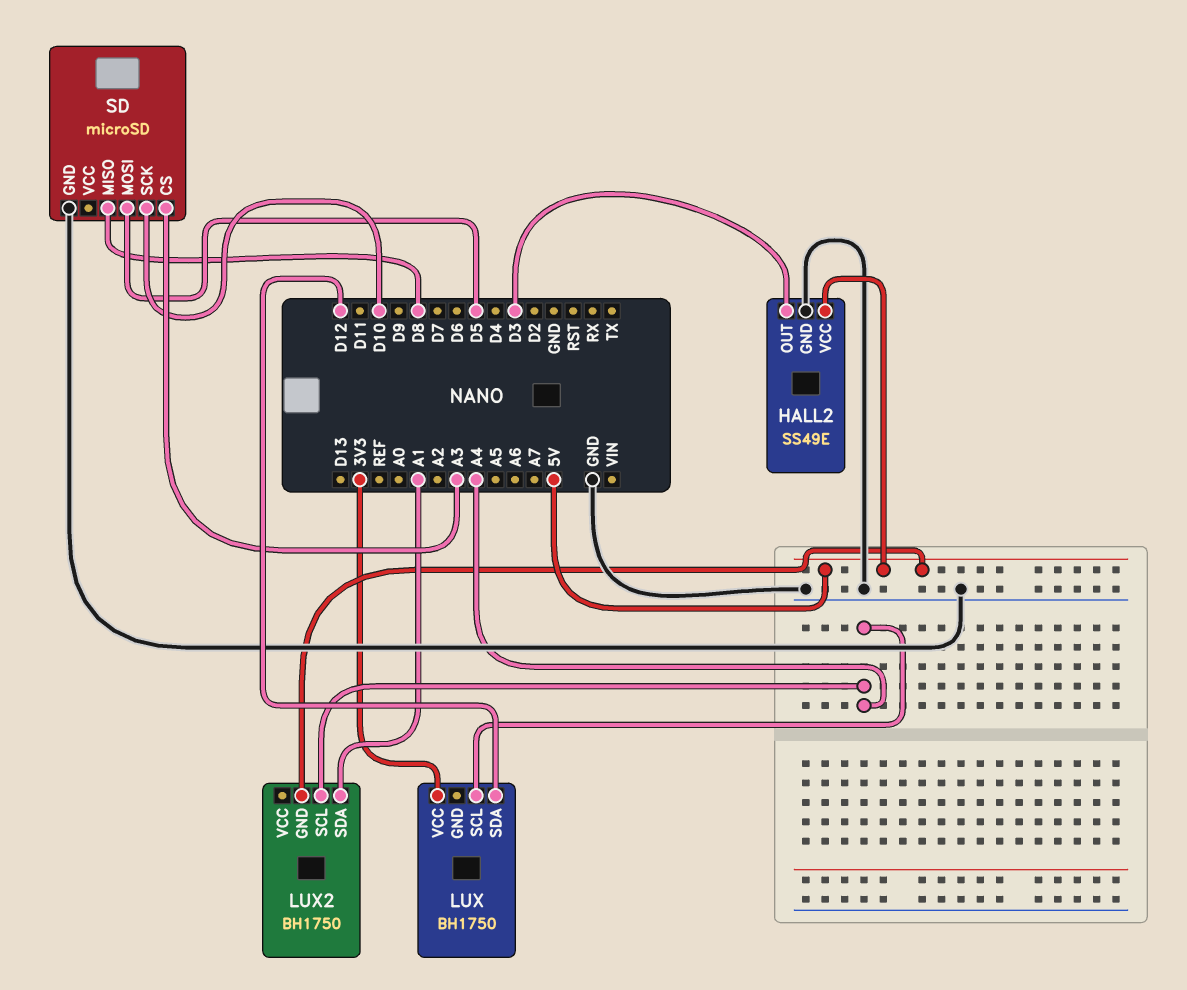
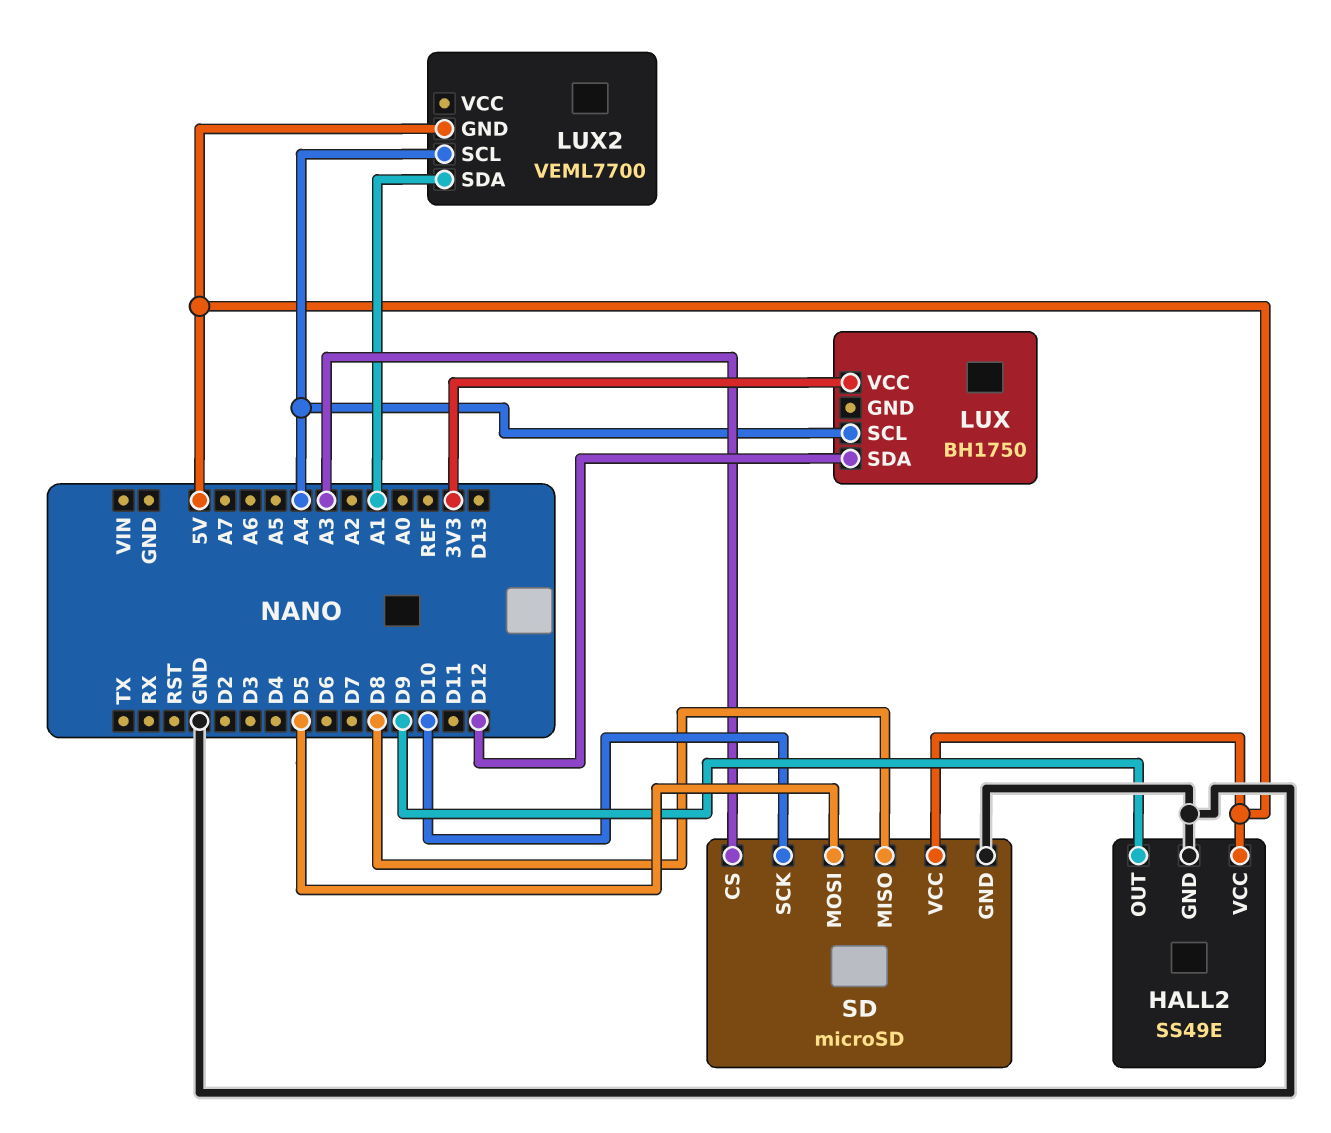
HALL2 pin OUT: D3 -> D9
LUX2: BH1750 -> VEML7700
SD pin VCC: none -> 5V

